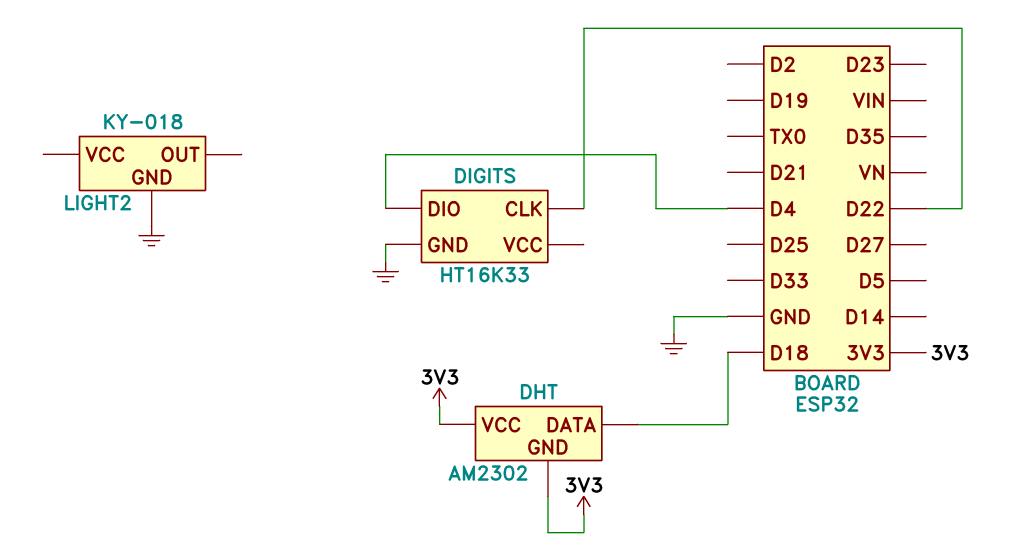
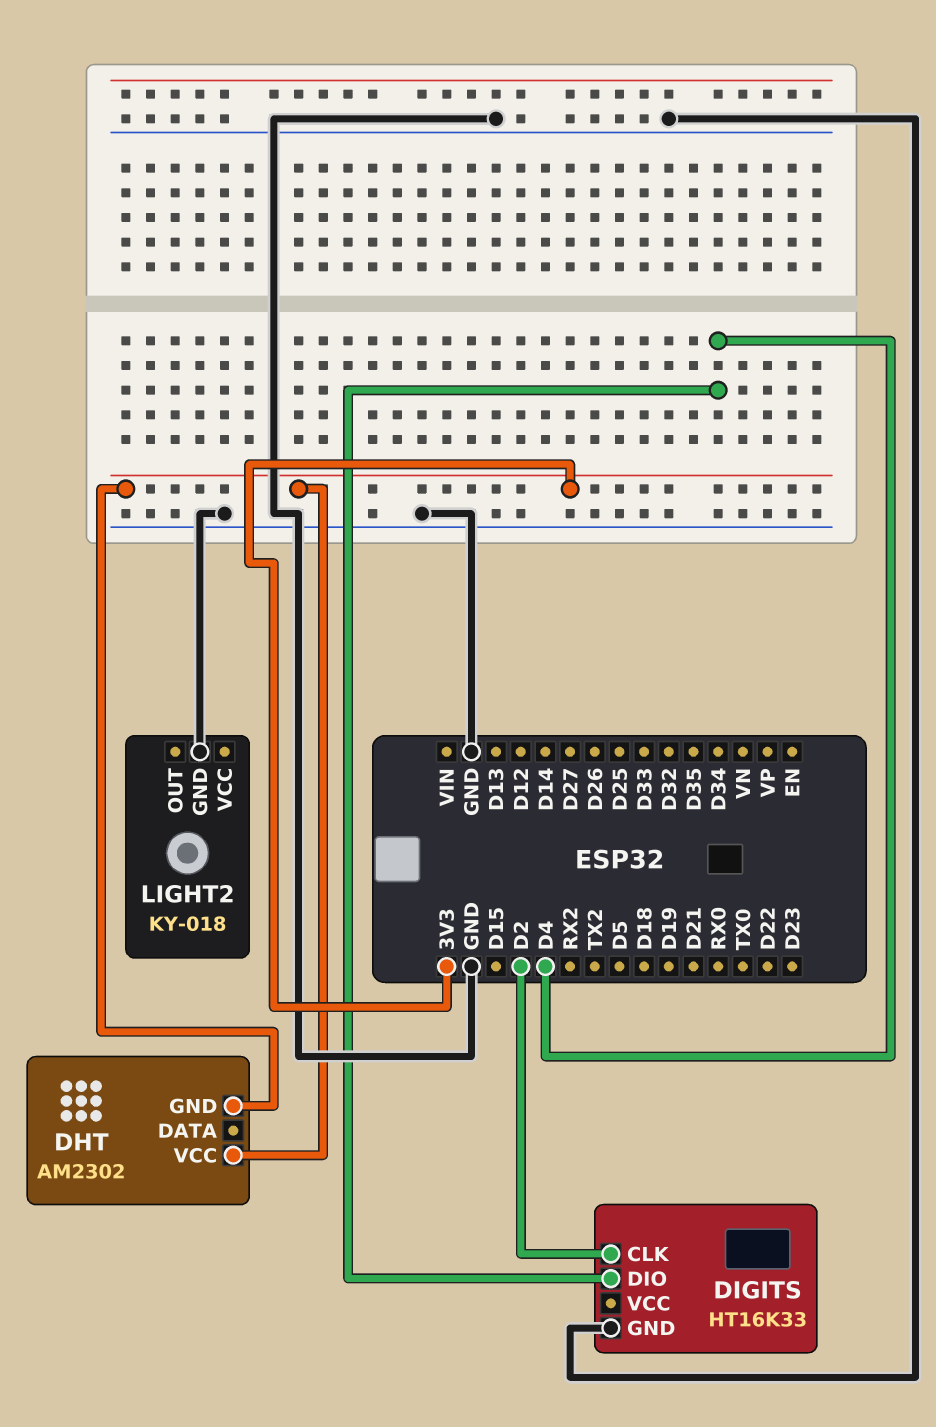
DHT pin DATA: D18 -> none
DIGITS pin CLK: D22 -> D2

